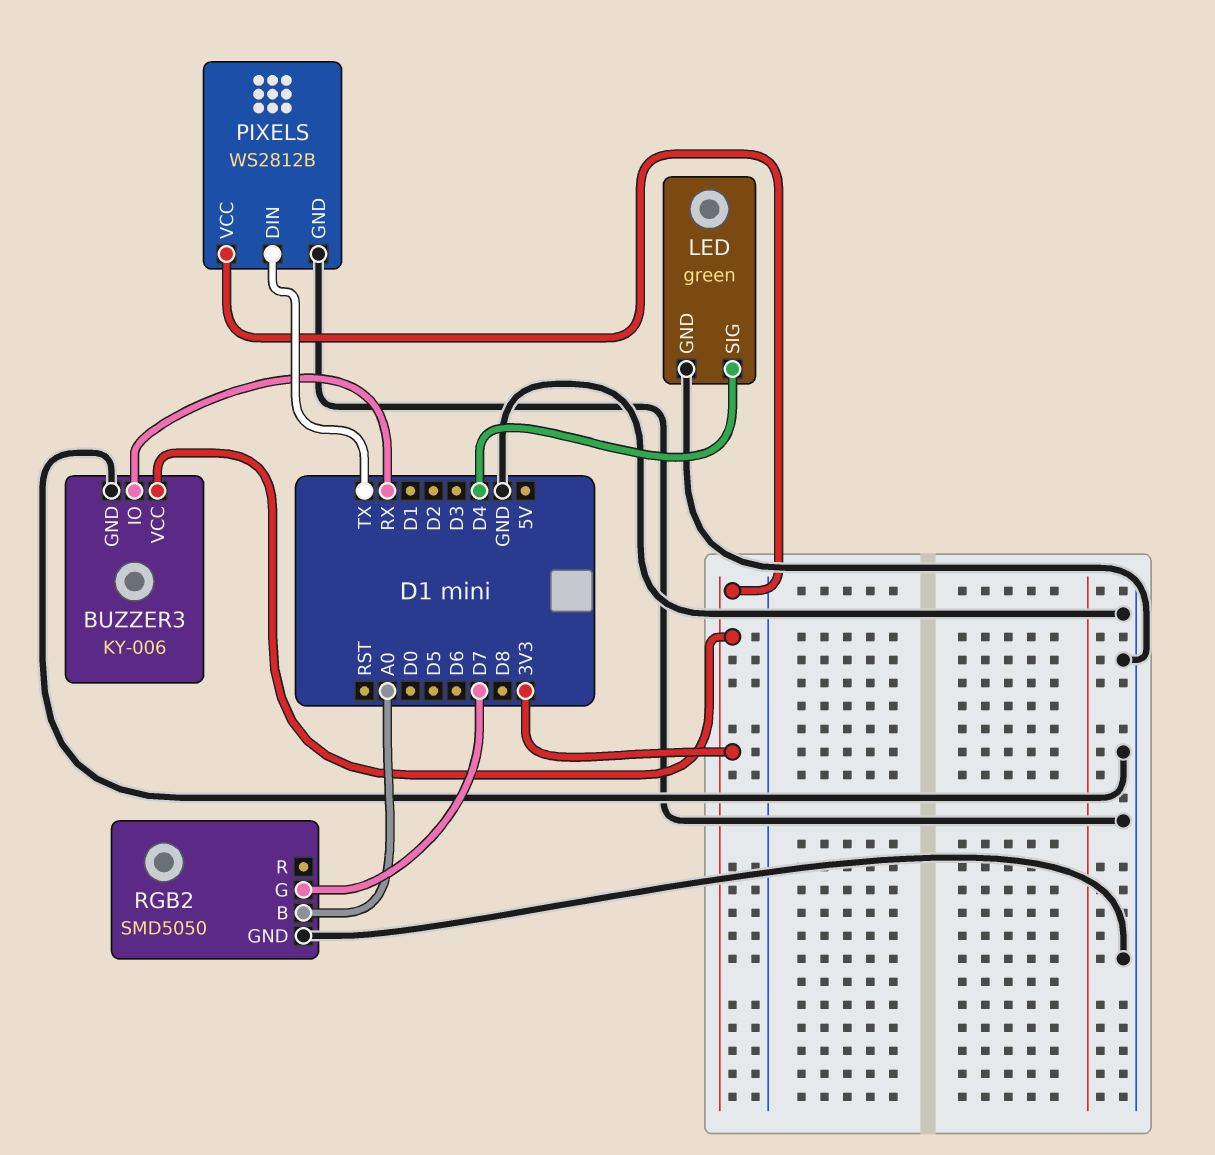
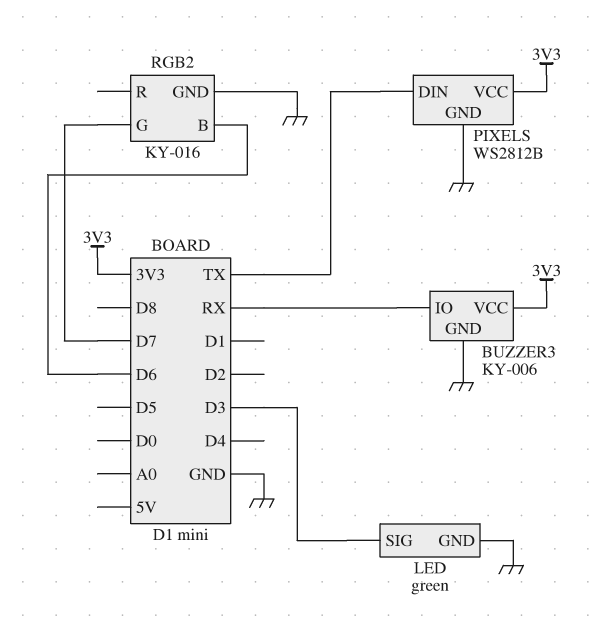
LED pin SIG: D4 -> D3
RGB2: SMD5050 -> KY-016
RGB2 pin B: A0 -> D6

